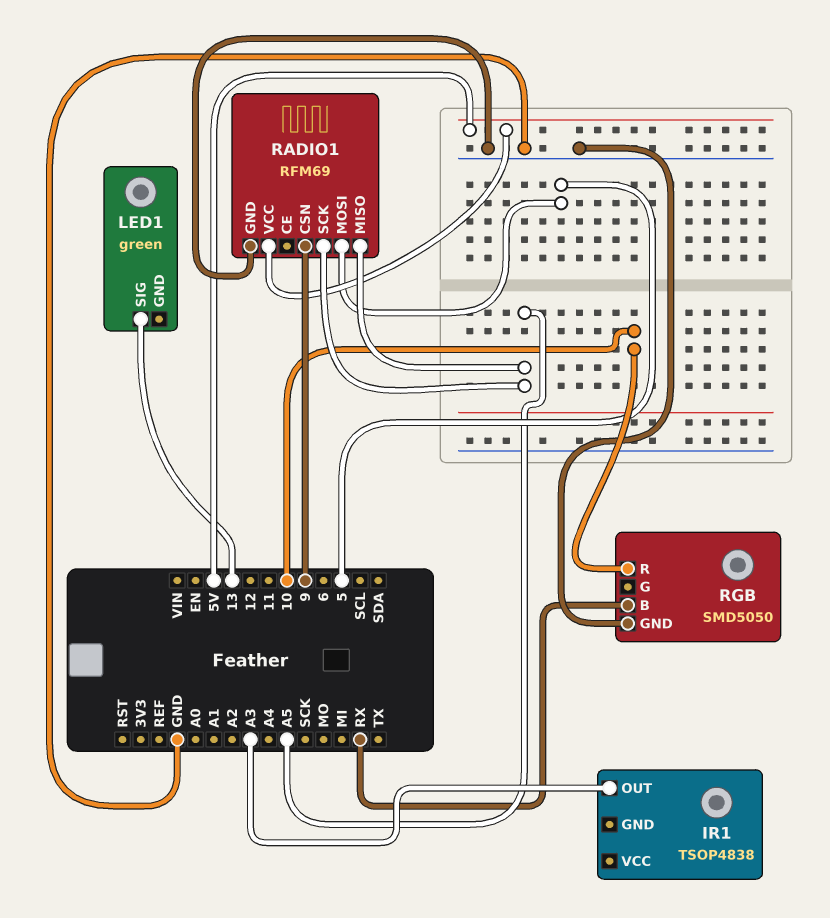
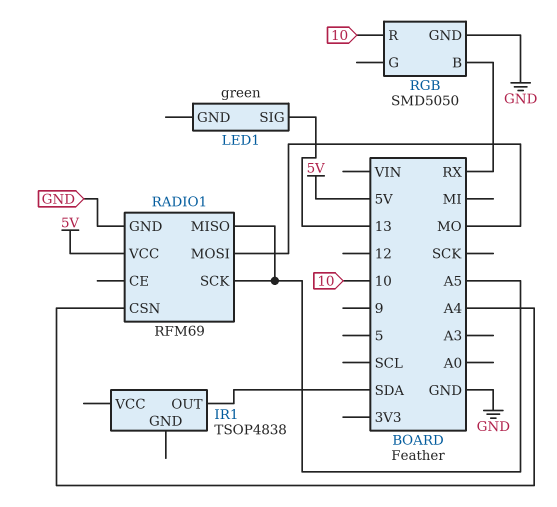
IR1 pin OUT: A3 -> SDA
RADIO1 pin CSN: 9 -> A4
RADIO1 pin MOSI: 5 -> MO

